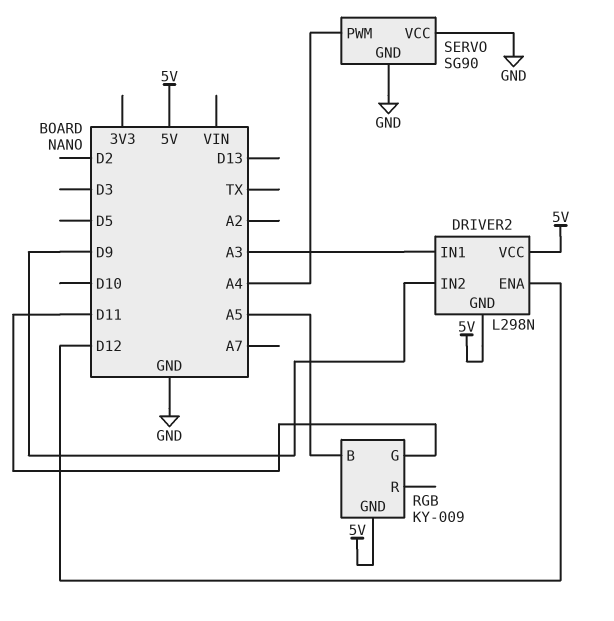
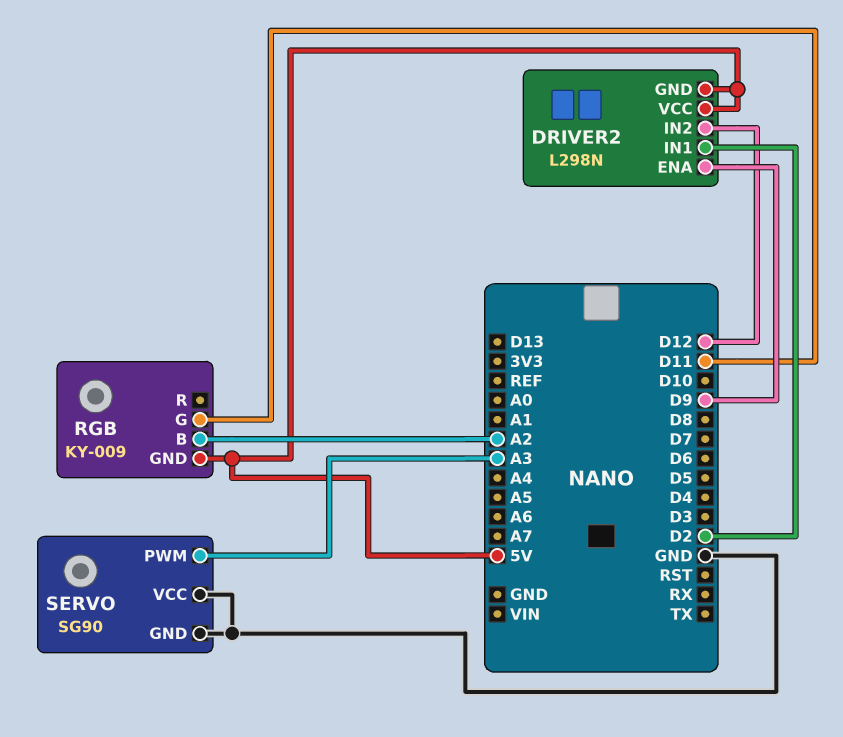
DRIVER2 pin ENA: D12 -> D9
DRIVER2 pin IN1: A3 -> D2
DRIVER2 pin IN2: D9 -> D12
RGB pin B: A5 -> A2
SERVO pin PWM: A4 -> A3

